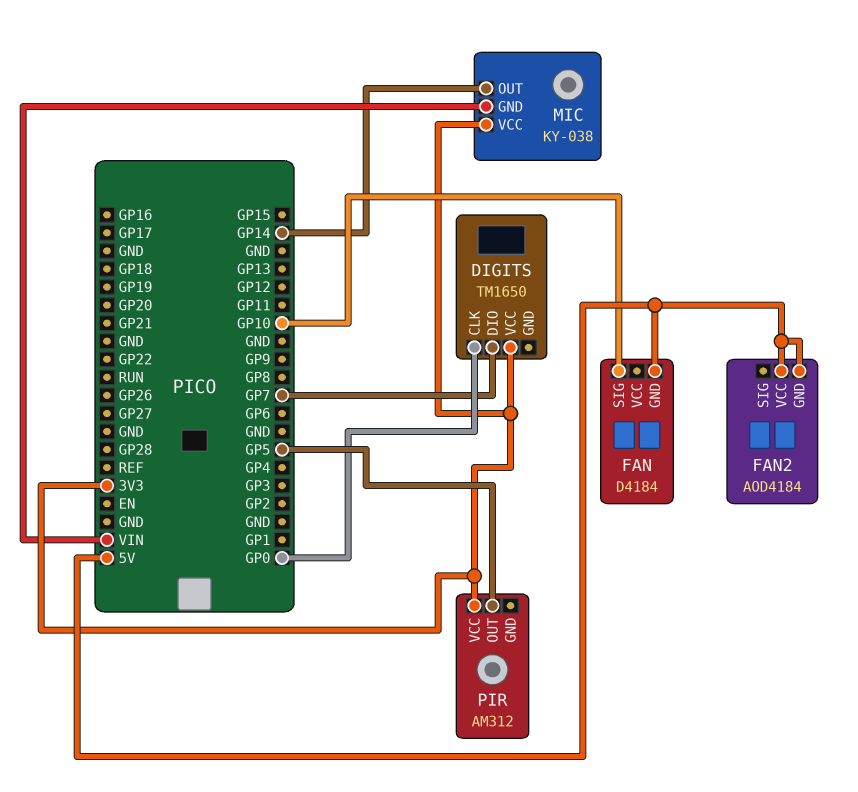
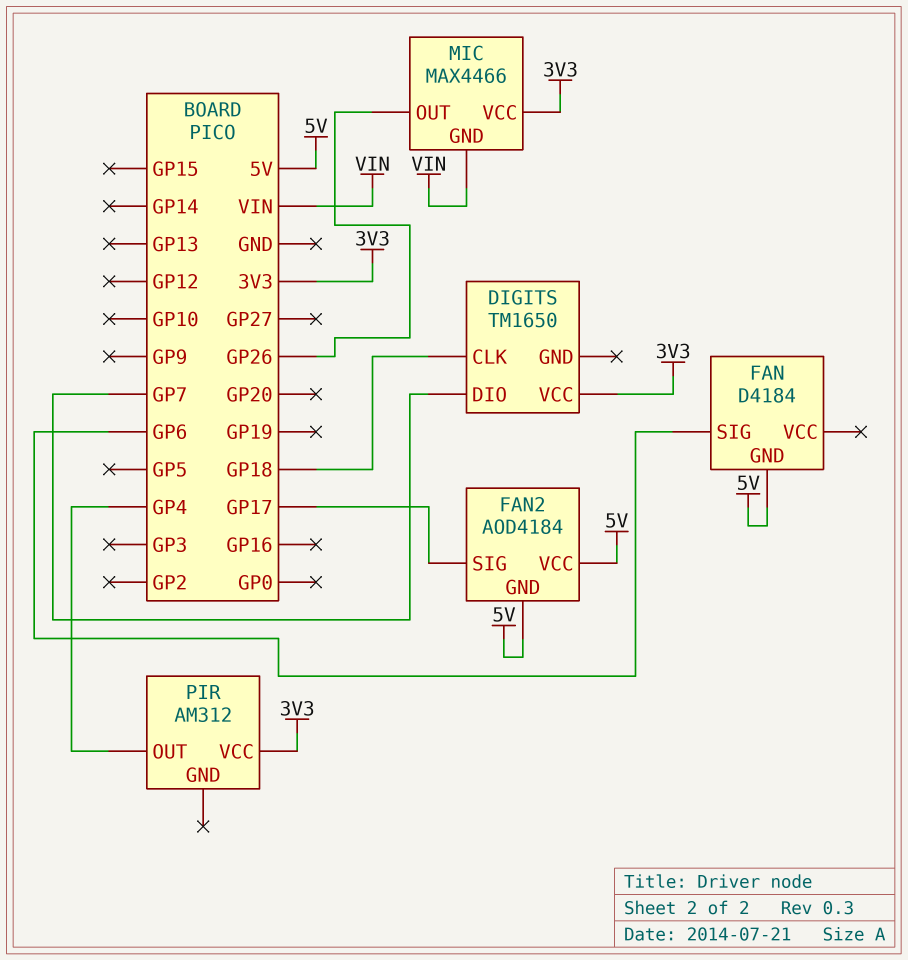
DIGITS pin CLK: GP0 -> GP18
FAN pin SIG: GP10 -> GP6
FAN2 pin SIG: none -> GP17
MIC: KY-038 -> MAX4466
MIC pin OUT: GP14 -> GP26
PIR pin OUT: GP5 -> GP4

